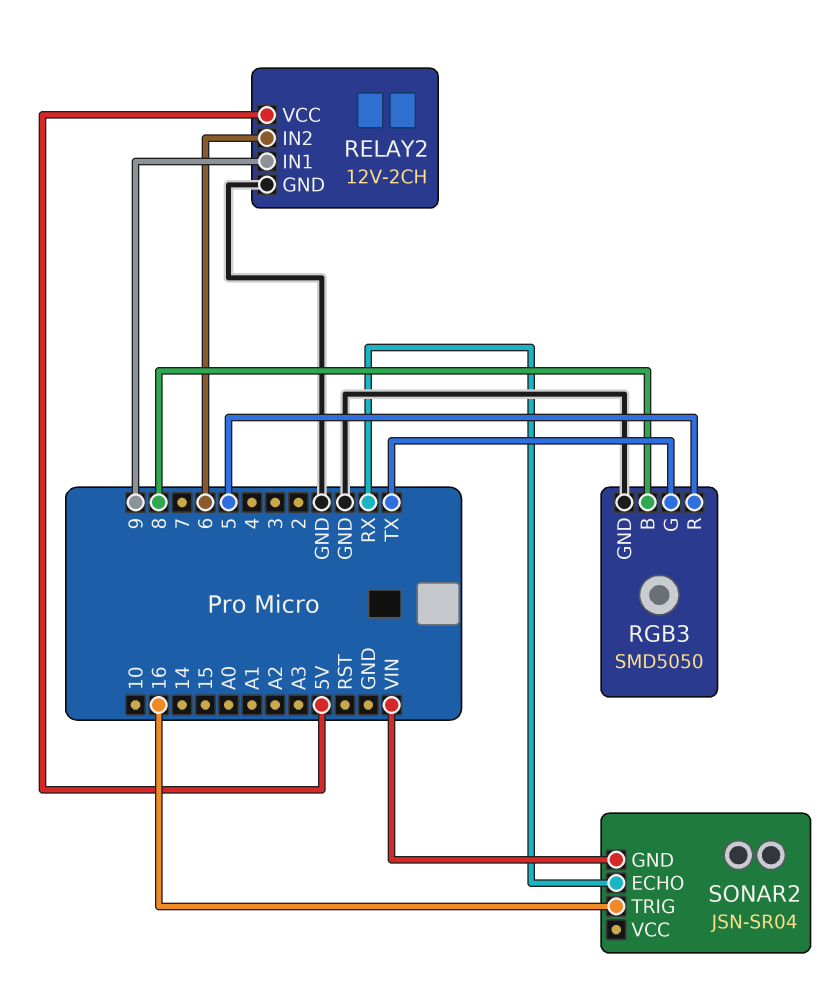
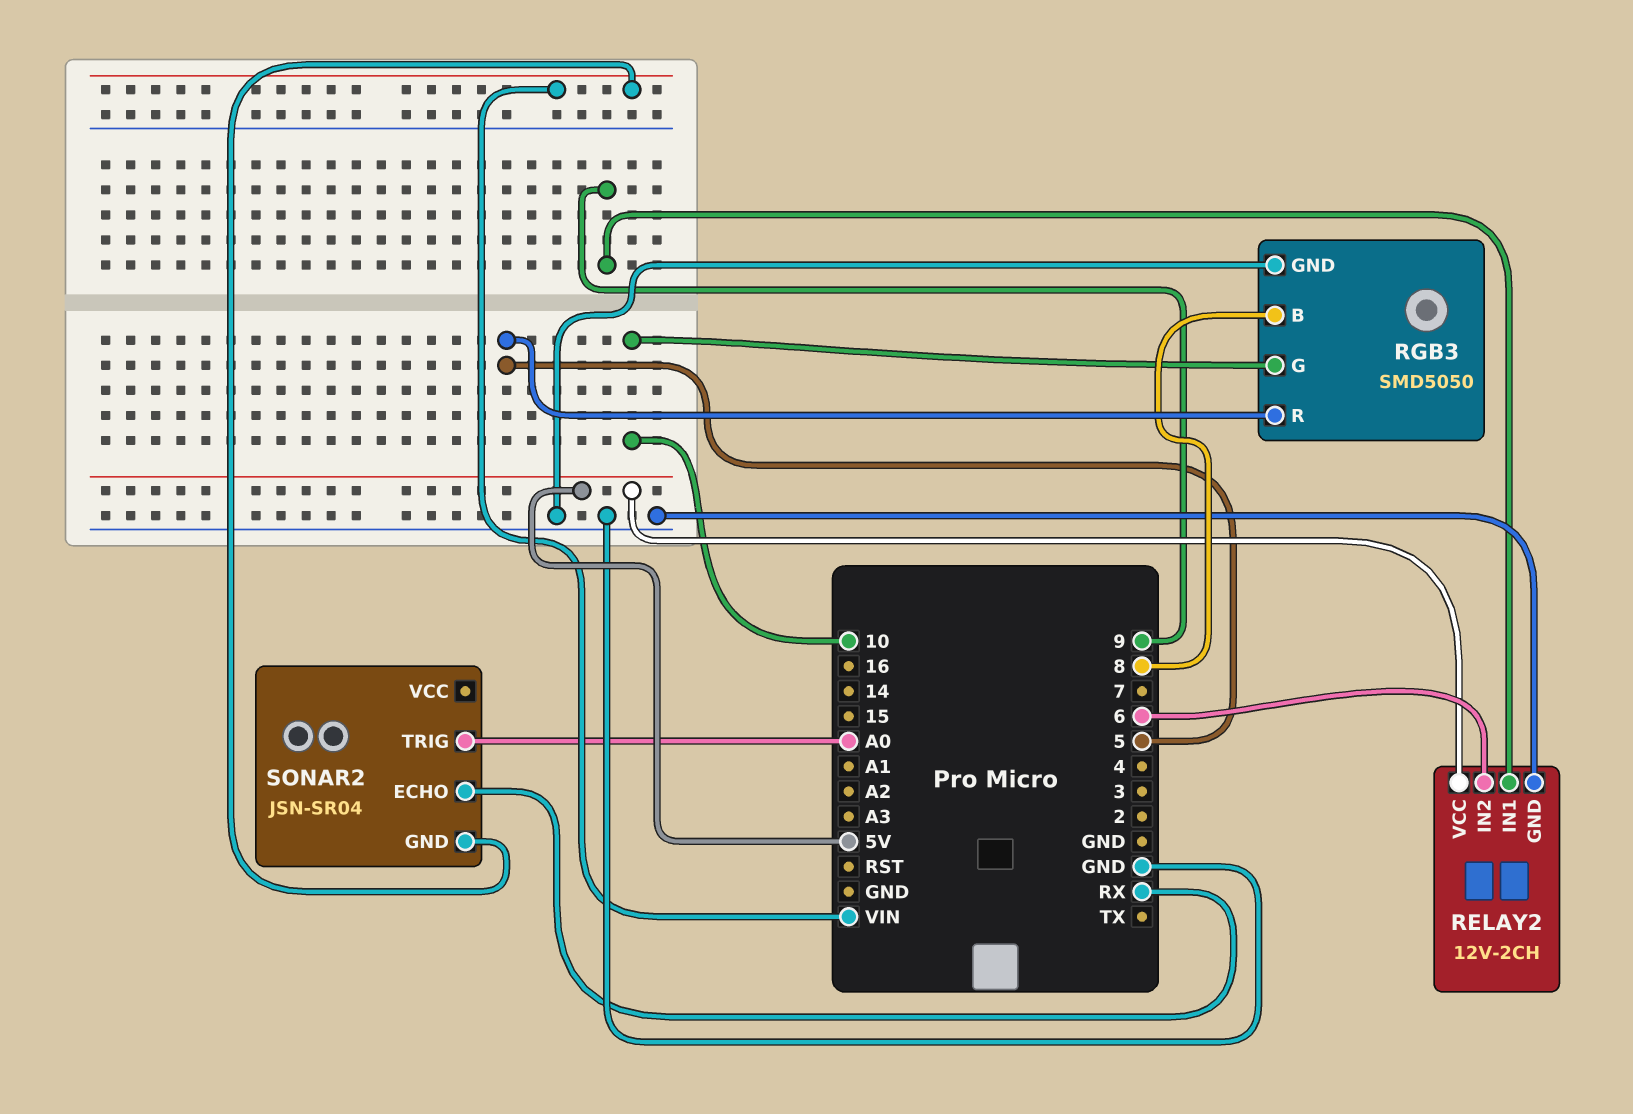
RGB3 pin G: TX -> 10
SONAR2 pin TRIG: 16 -> A0

